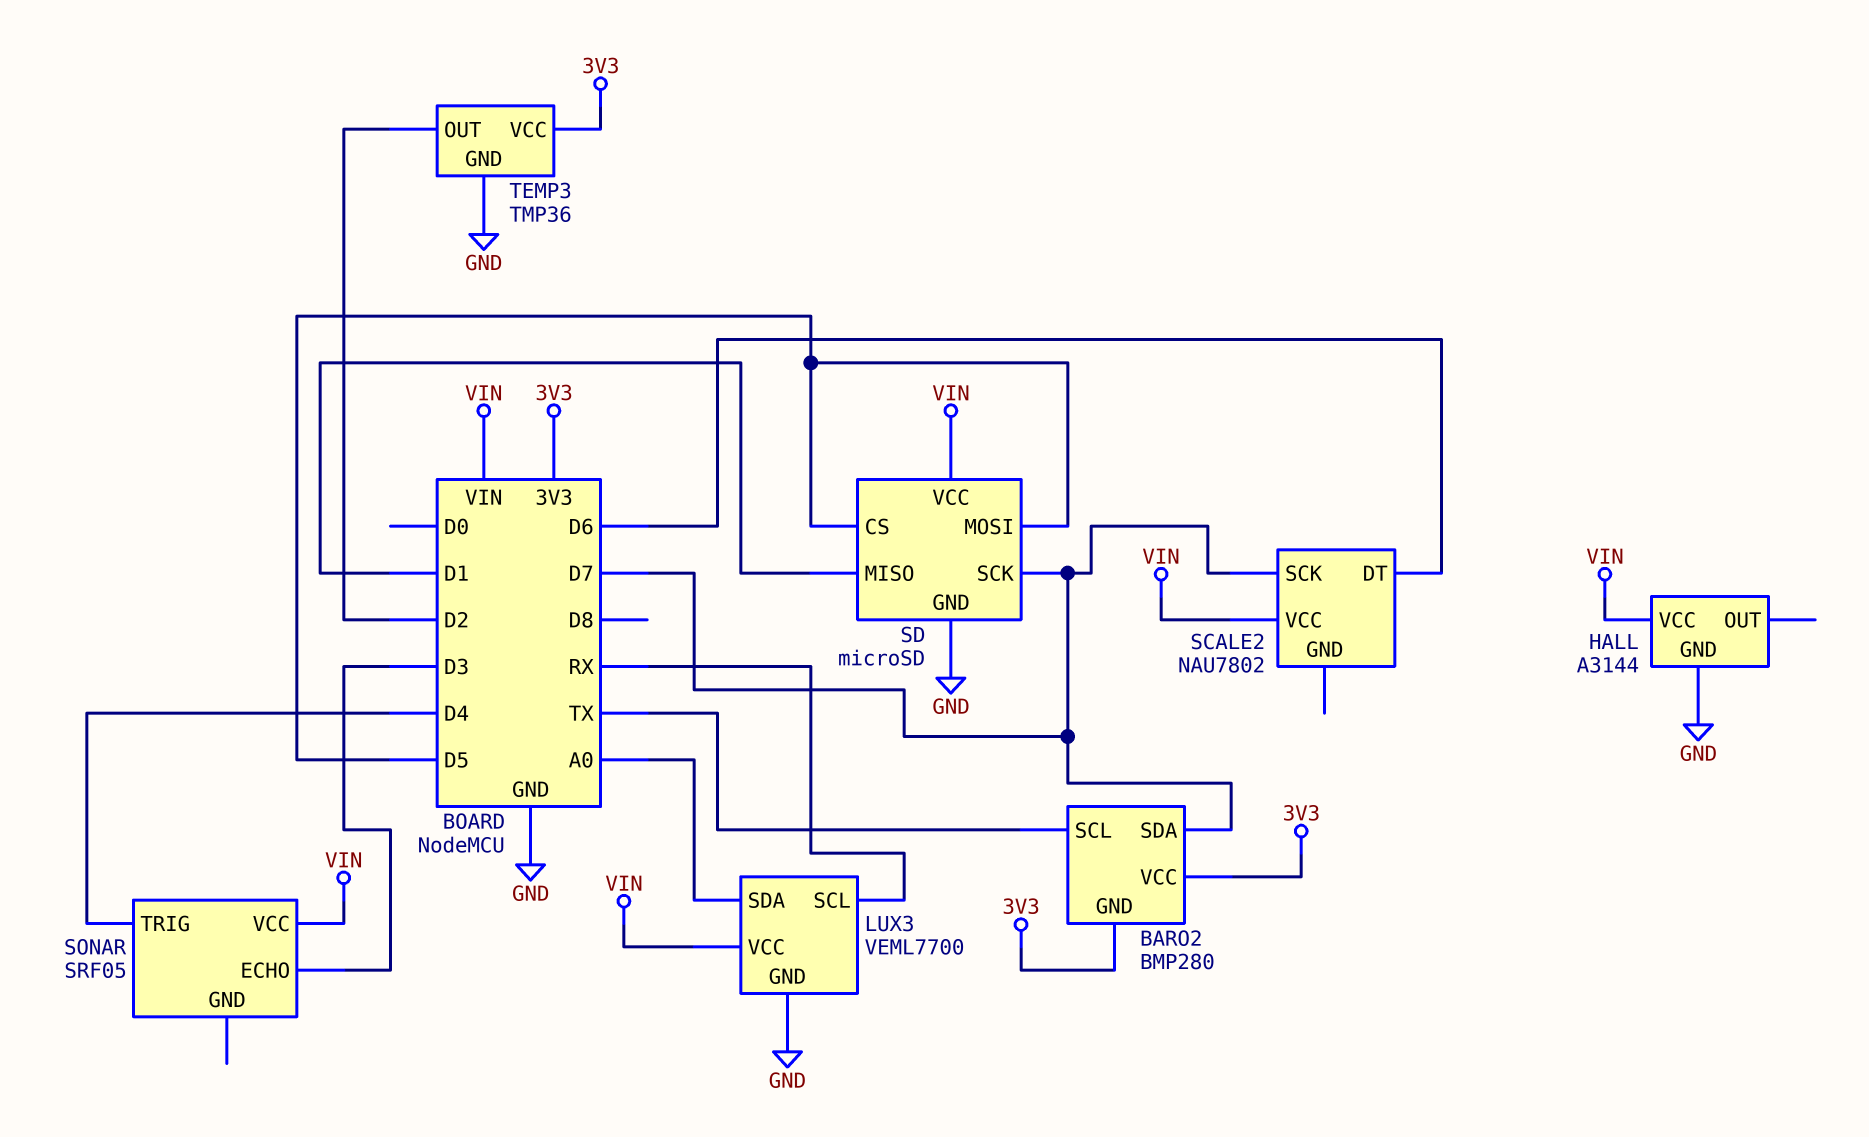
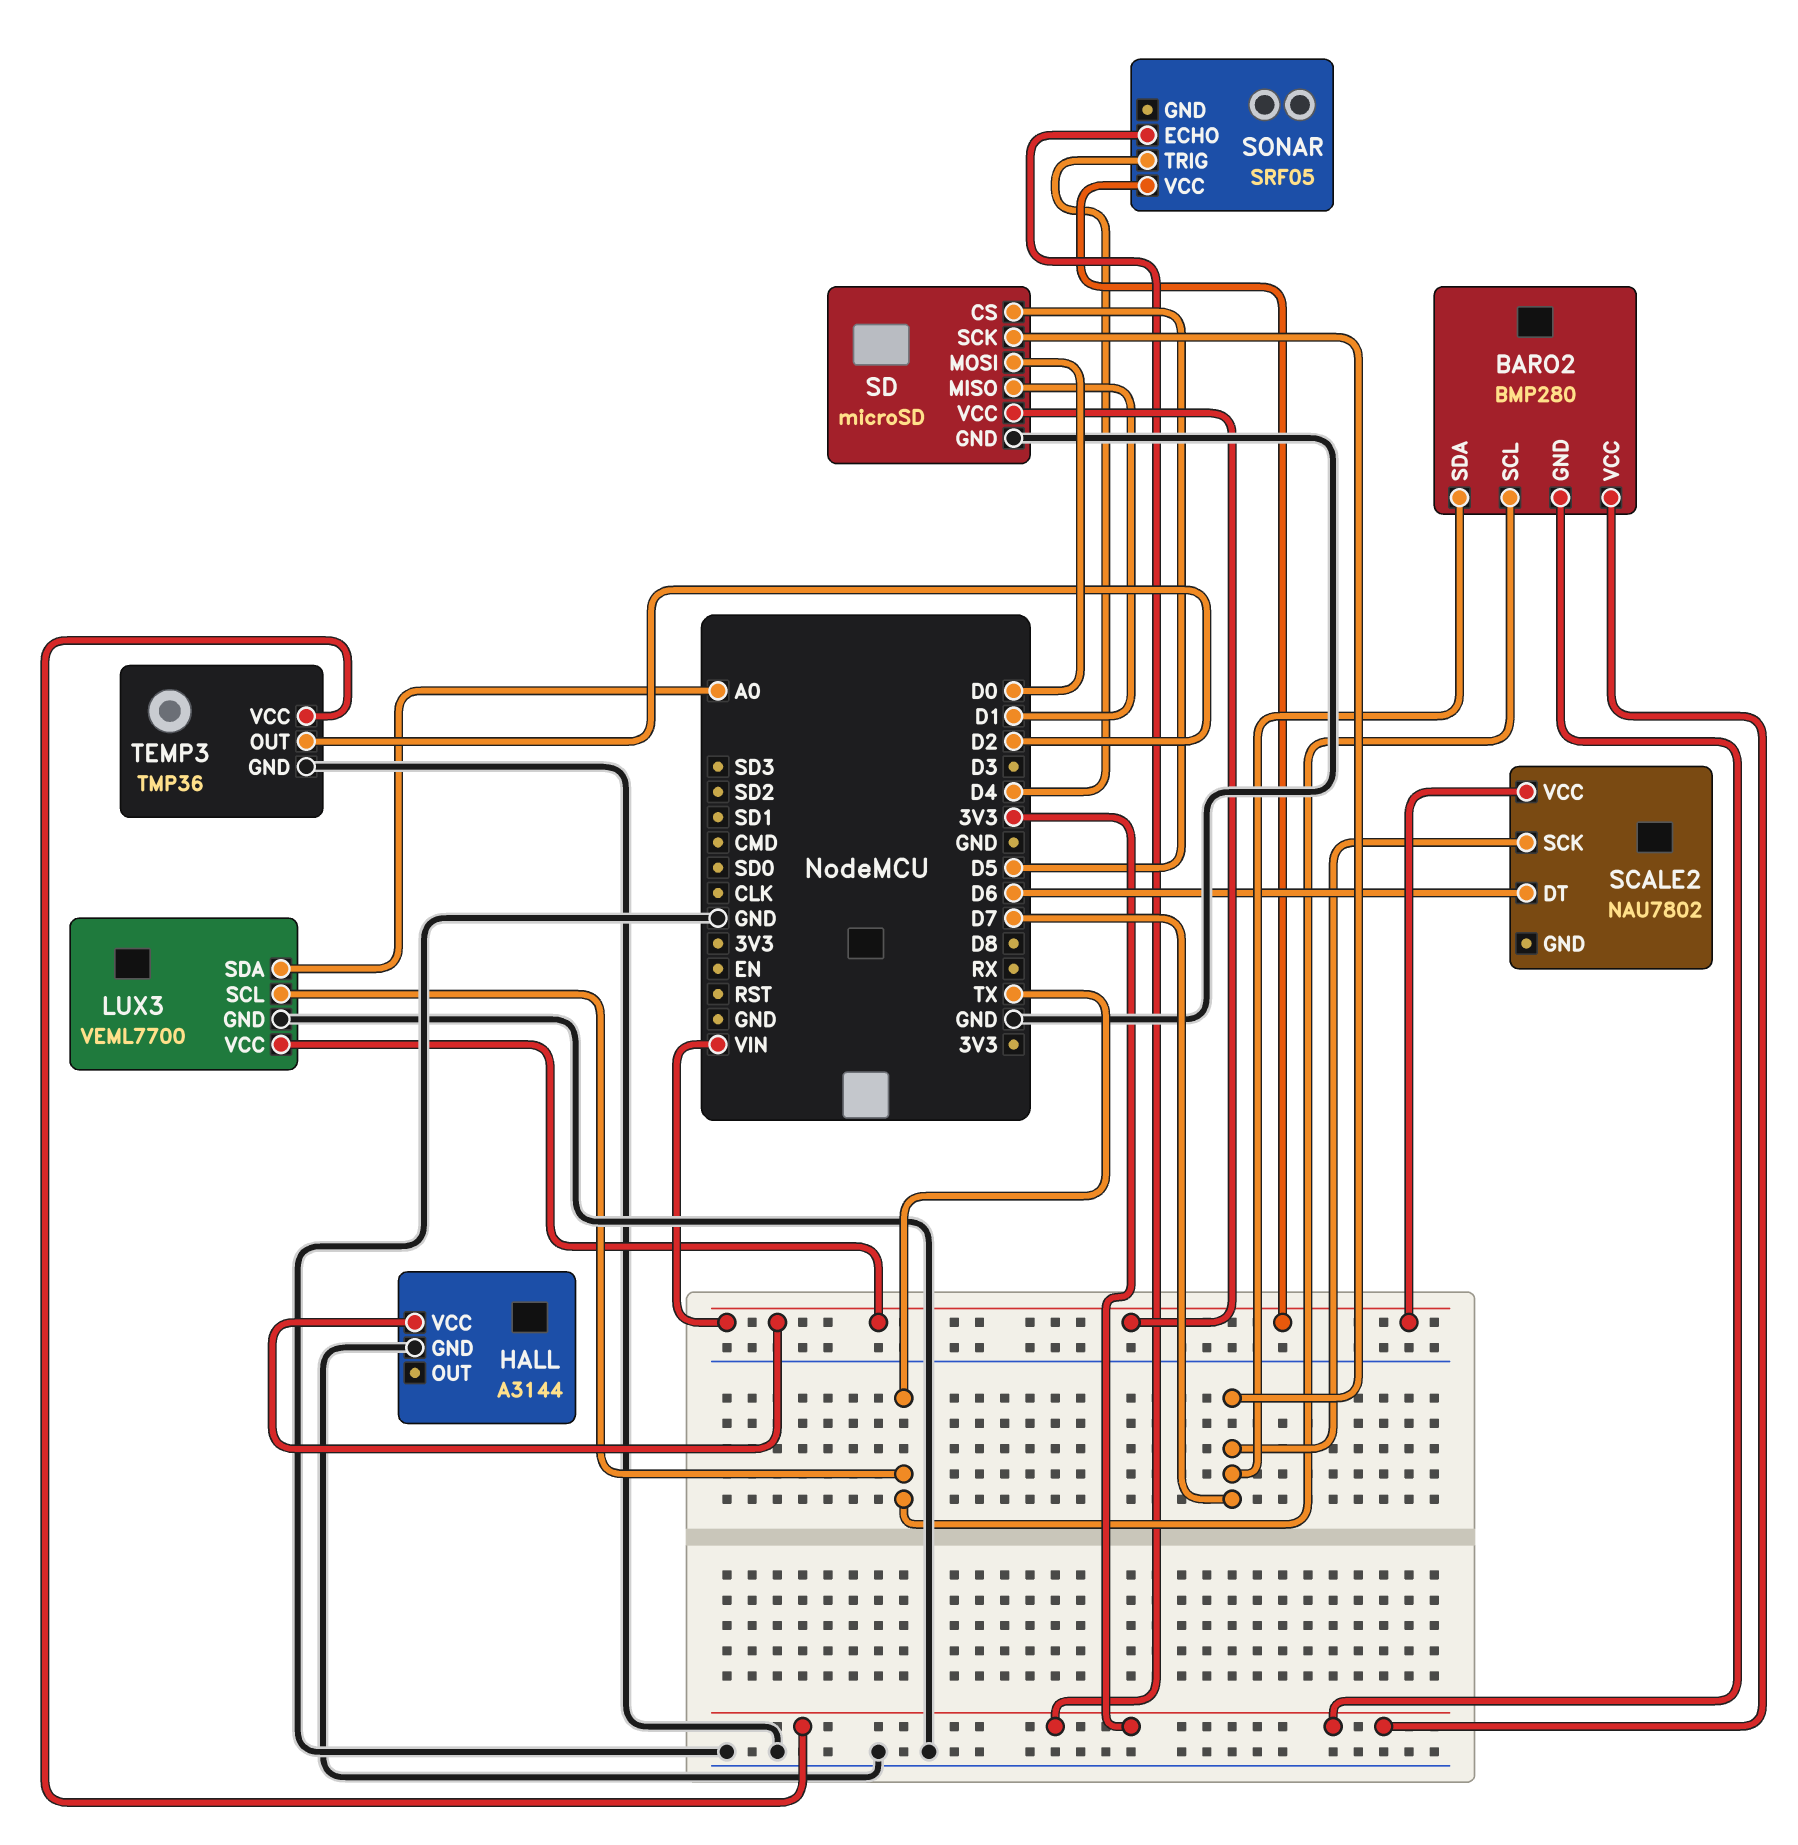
LUX3 pin SCL: RX -> TX
SD pin MOSI: D5 -> D0
SONAR pin ECHO: D3 -> 3V3

